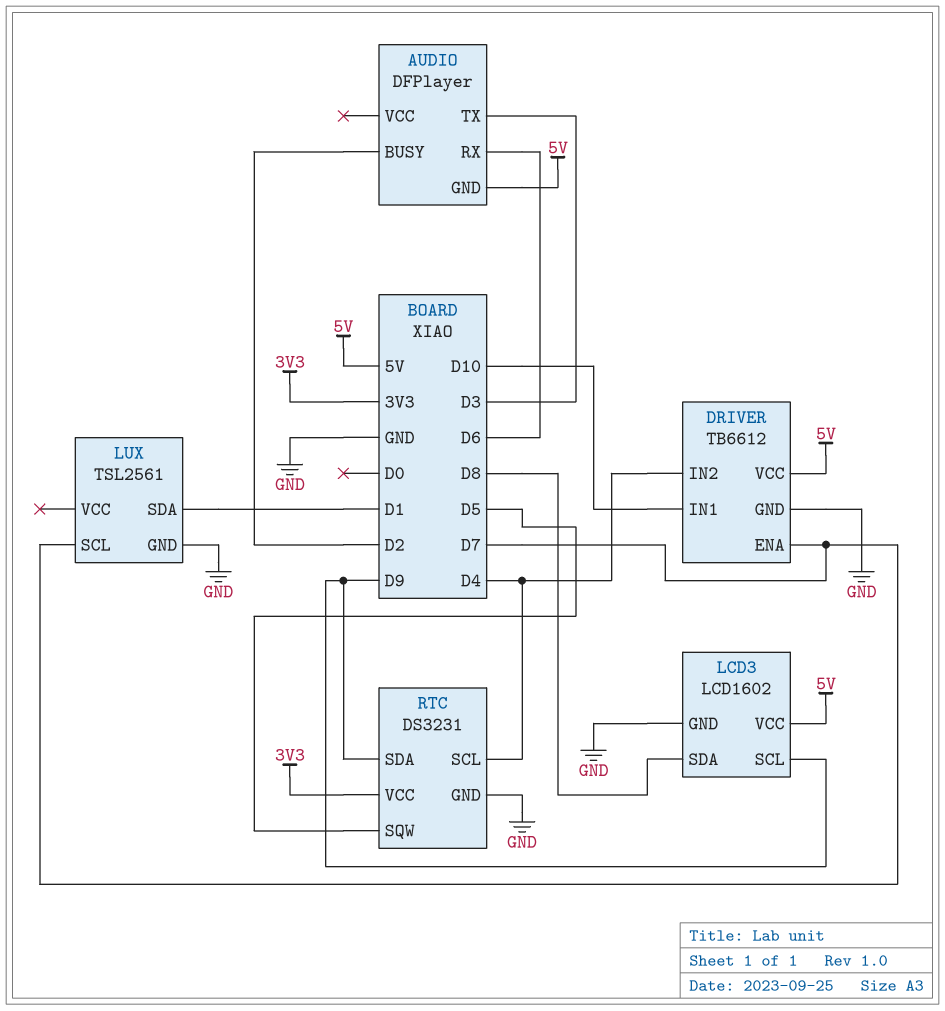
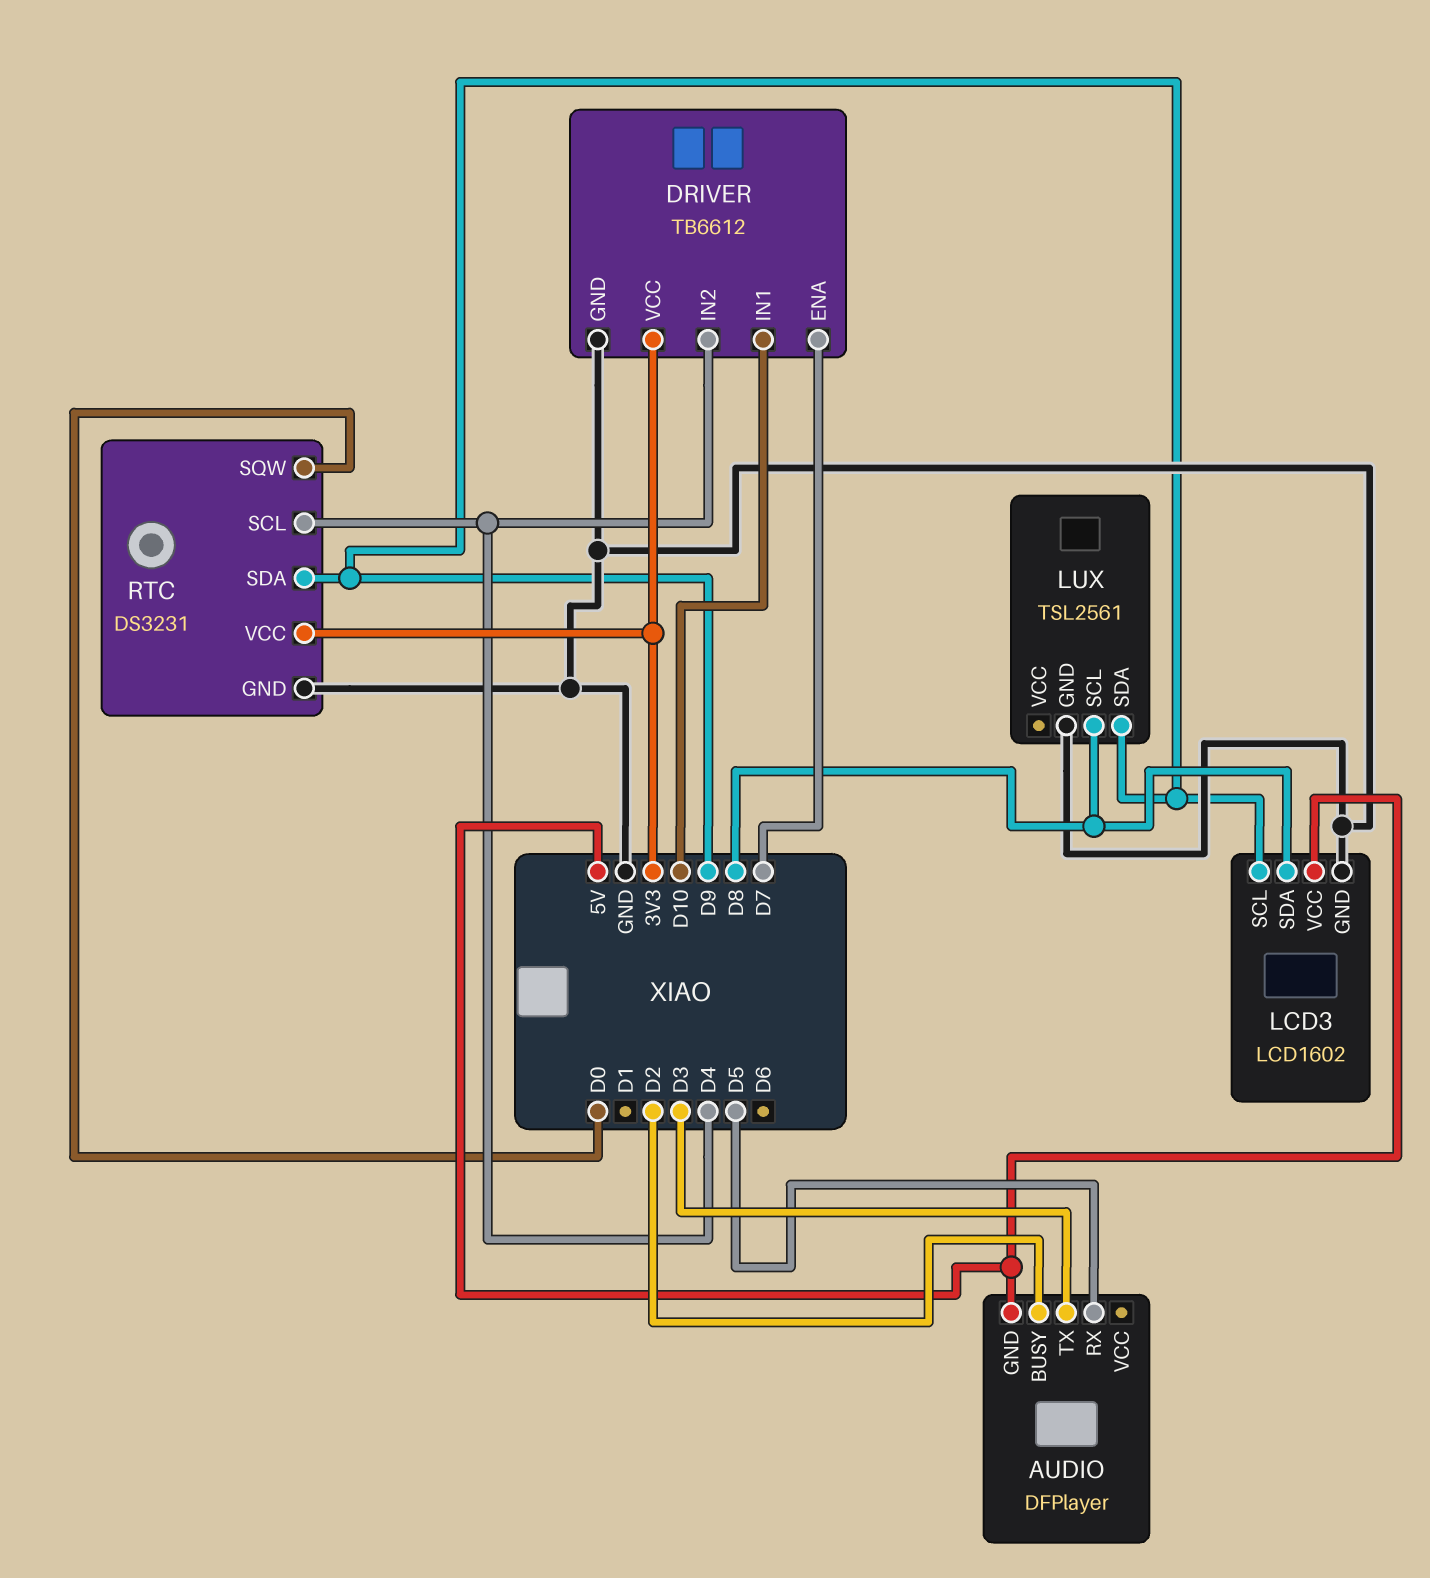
AUDIO pin RX: D6 -> D5
DRIVER pin VCC: 5V -> 3V3
LUX pin SCL: D7 -> D8
LUX pin SDA: D1 -> D9
RTC pin SQW: D5 -> D0

